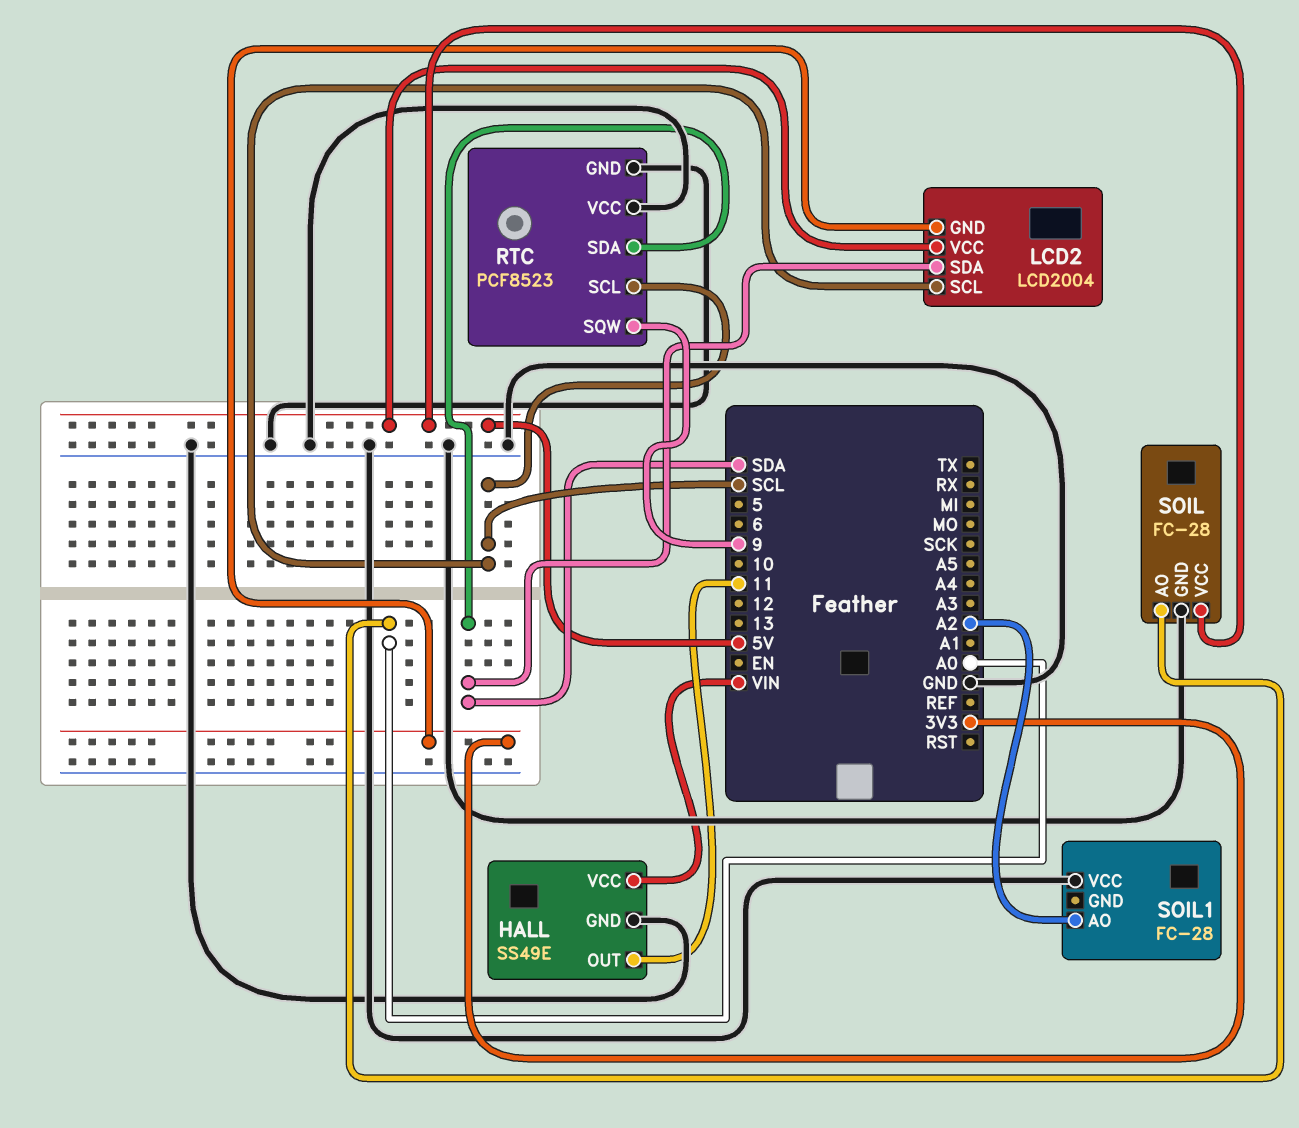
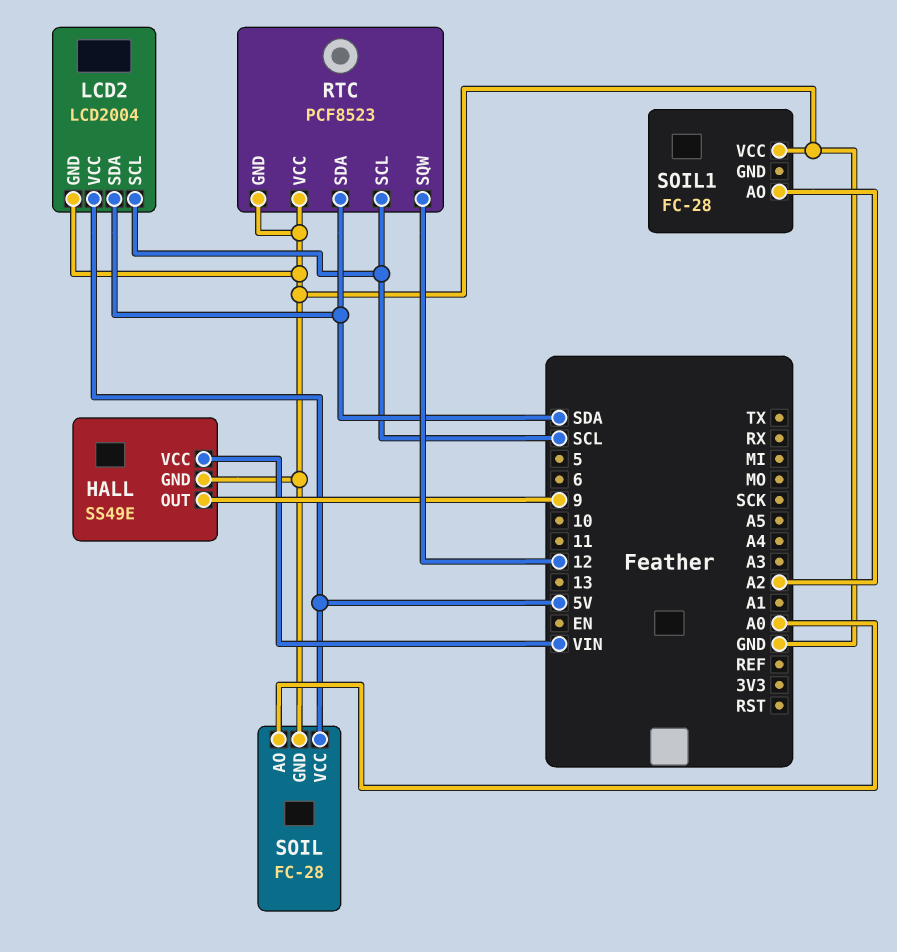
HALL pin OUT: 11 -> 9
LCD2 pin GND: 3V3 -> GND
RTC pin SQW: 9 -> 12

